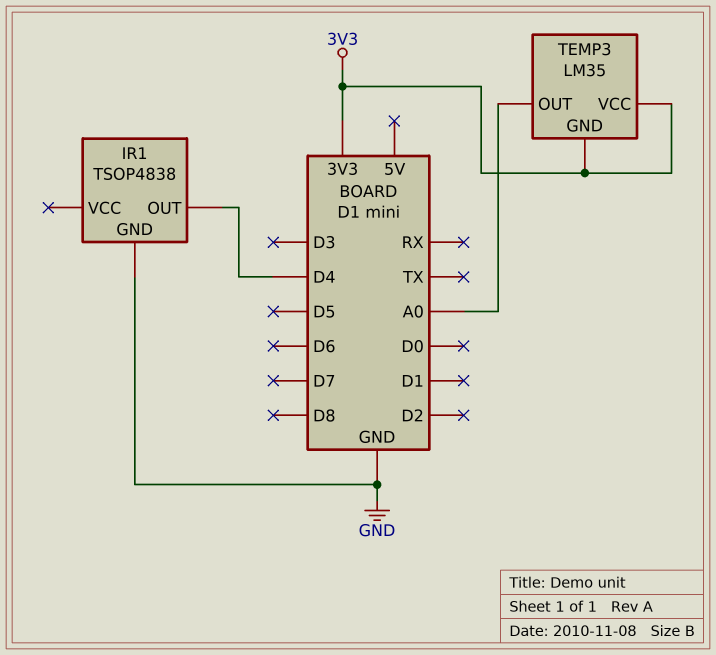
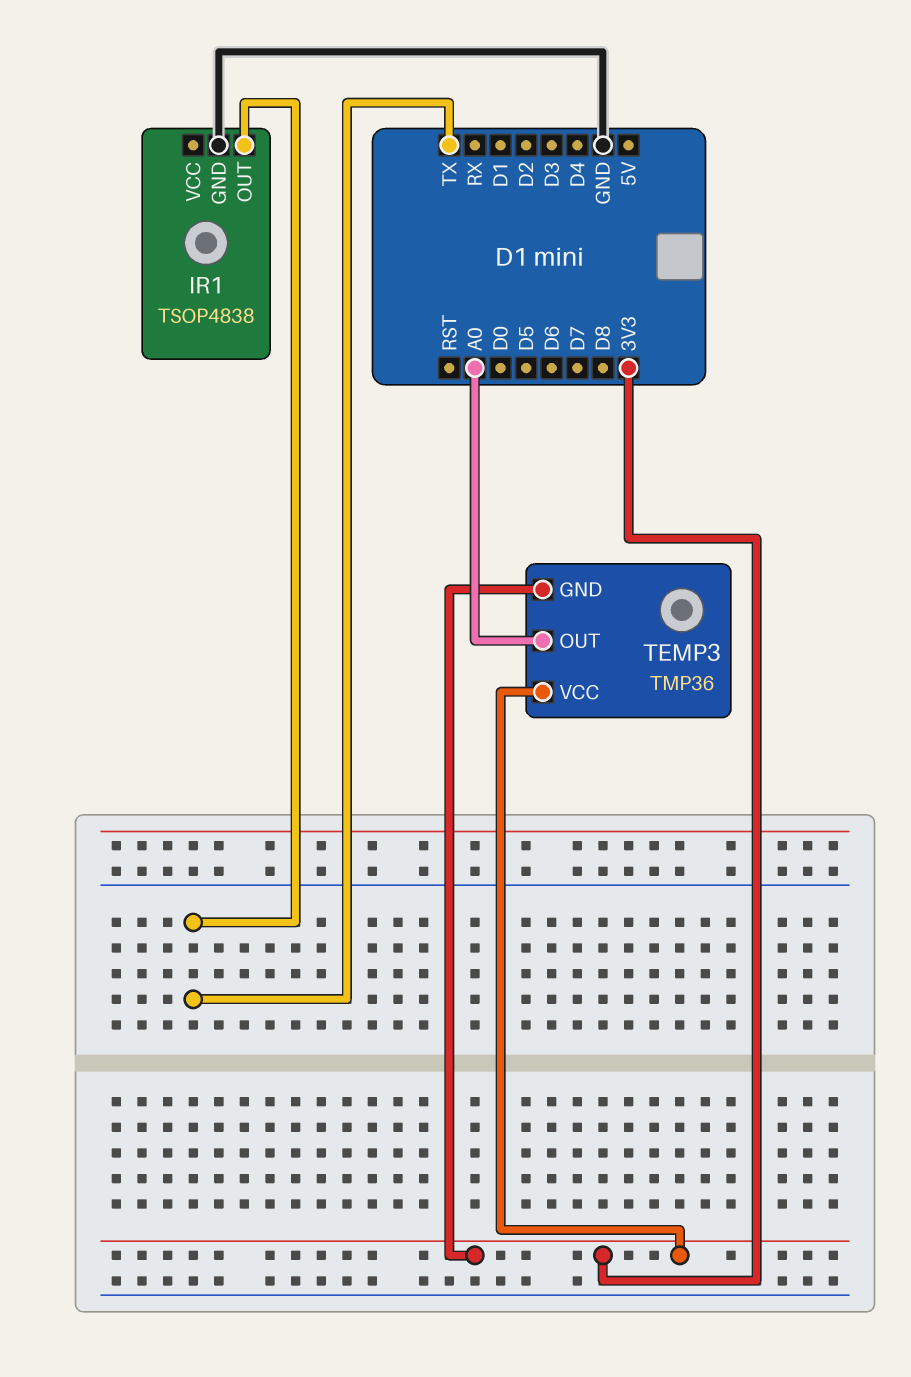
IR1 pin OUT: D4 -> TX
TEMP3: LM35 -> TMP36

